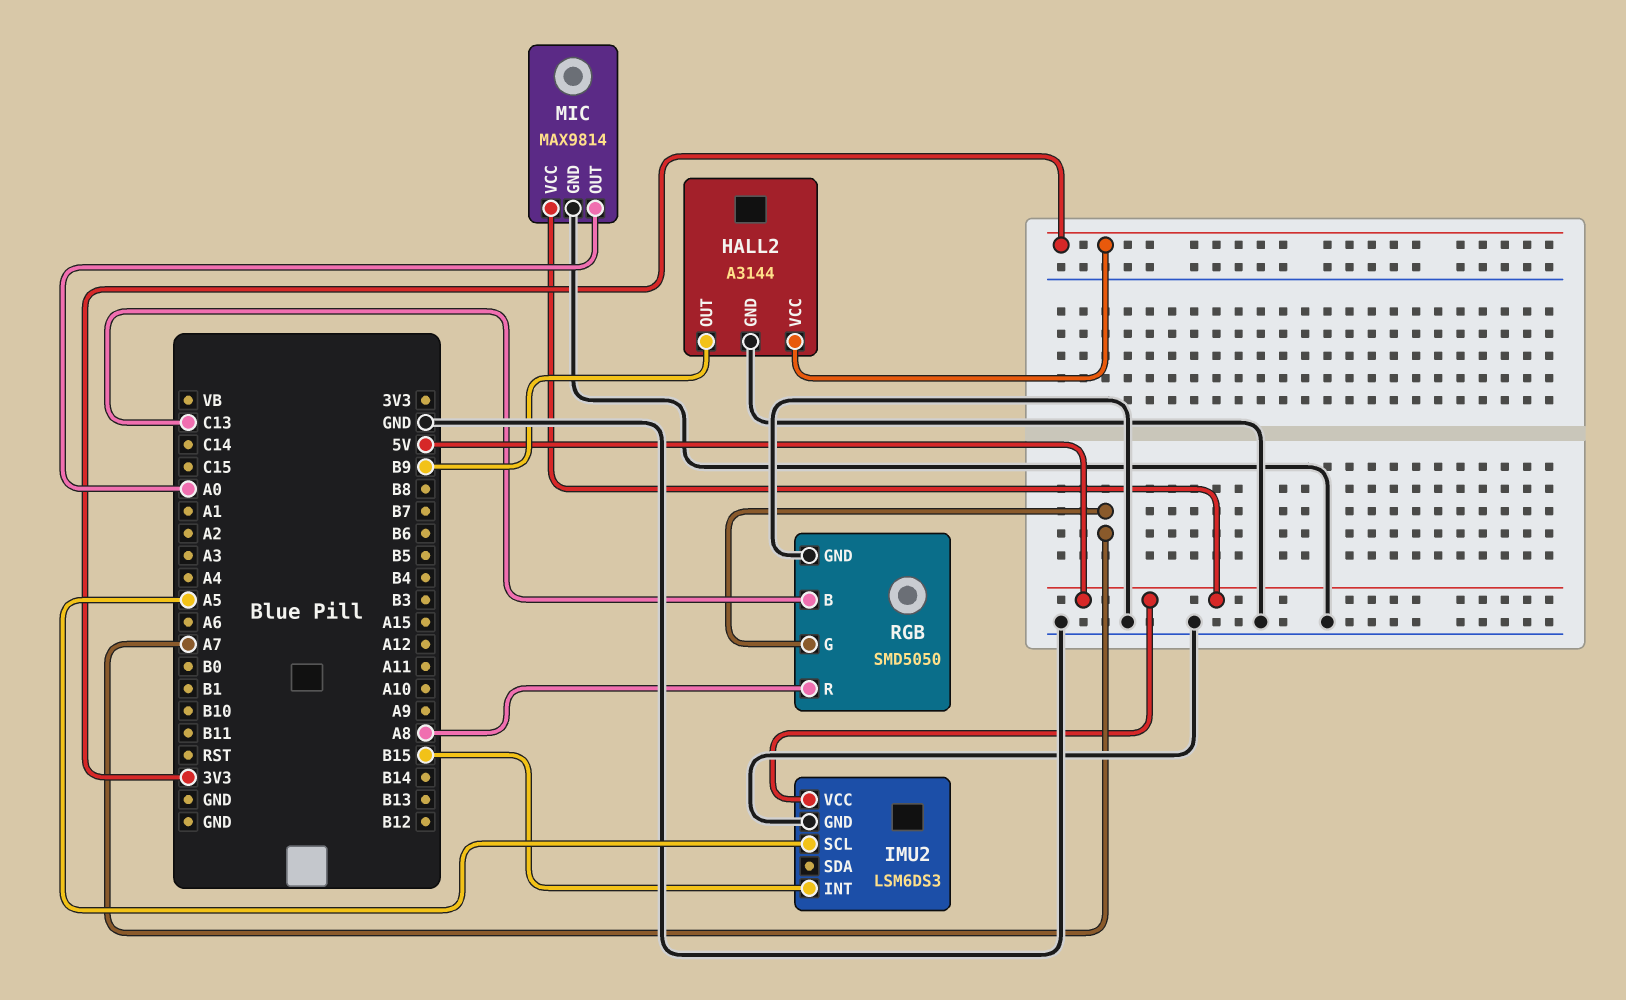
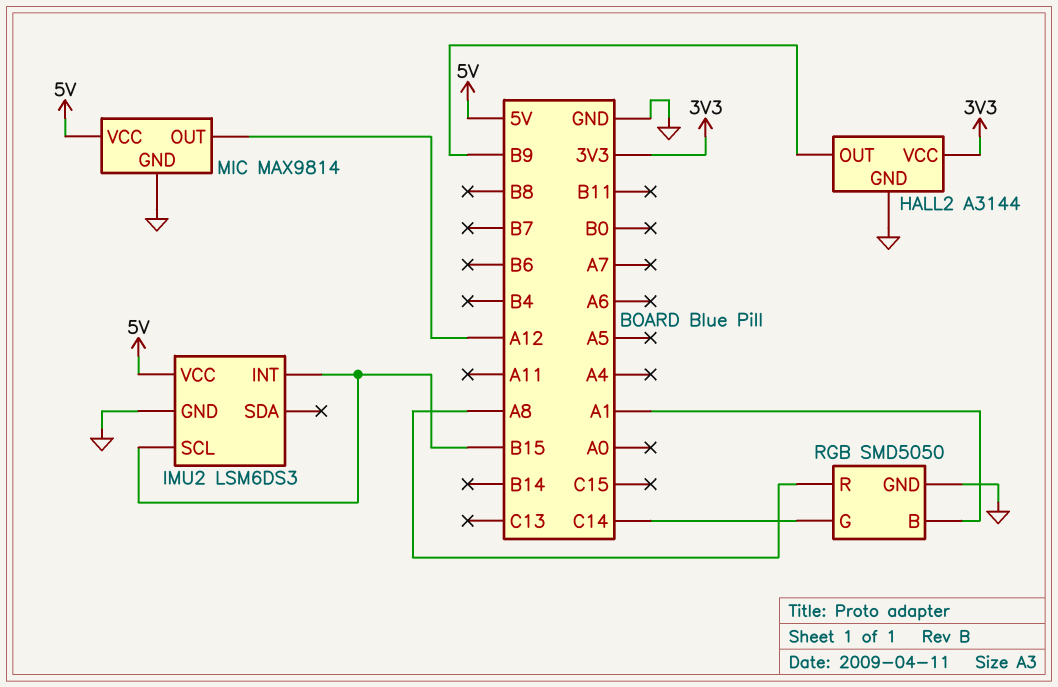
IMU2 pin SCL: A5 -> B15
MIC pin OUT: A0 -> A12
RGB pin B: C13 -> A1
RGB pin G: A7 -> C14

